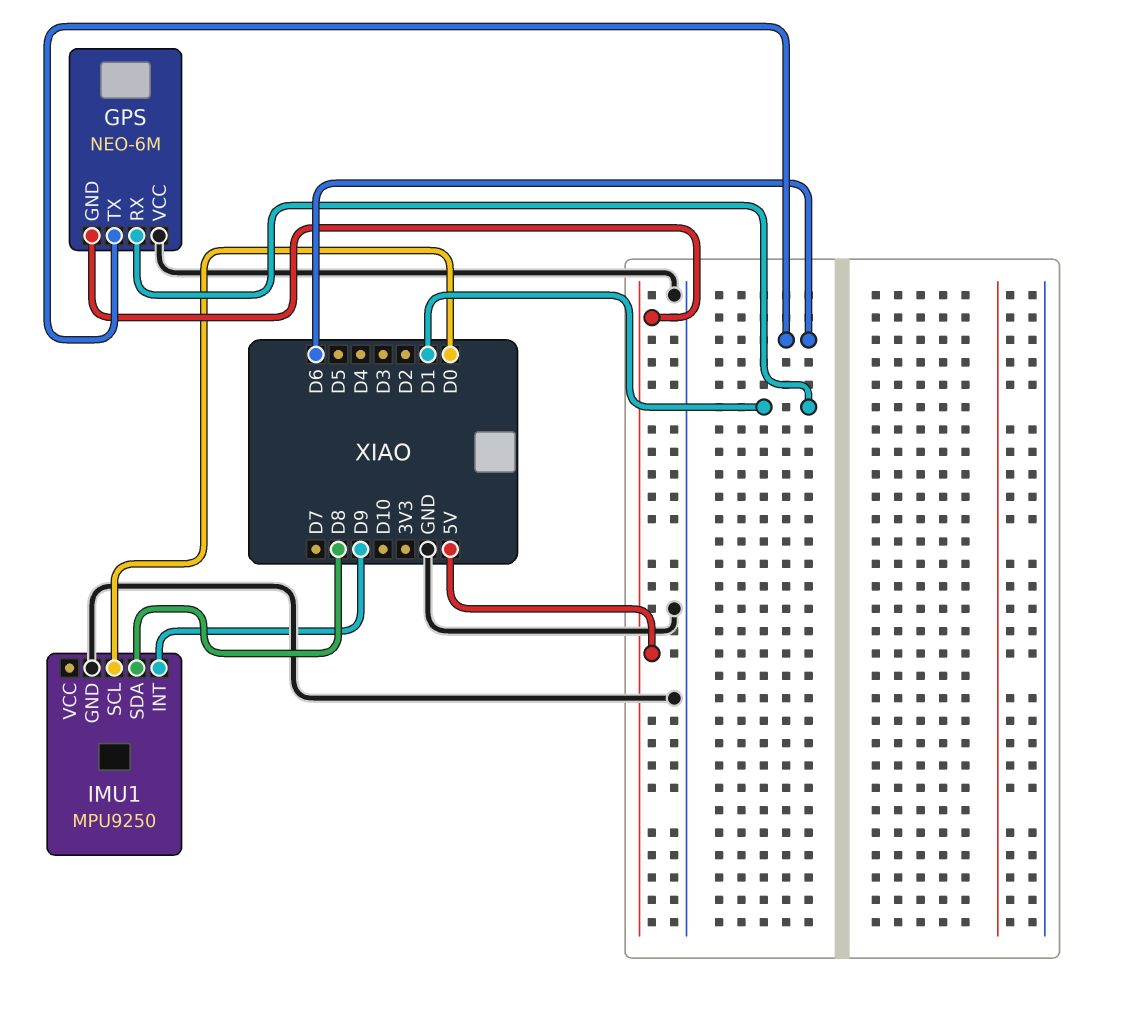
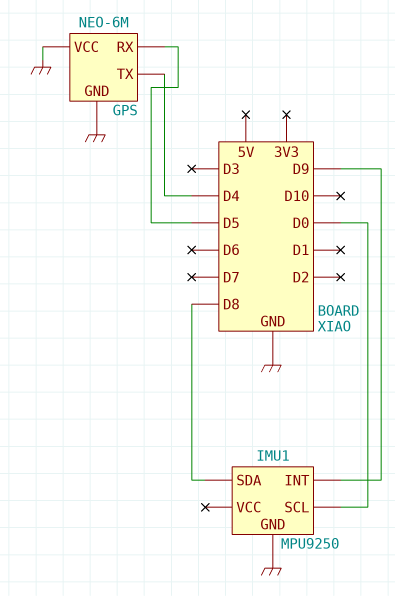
GPS pin GND: 5V -> GND
GPS pin RX: D1 -> D5
GPS pin TX: D6 -> D4

